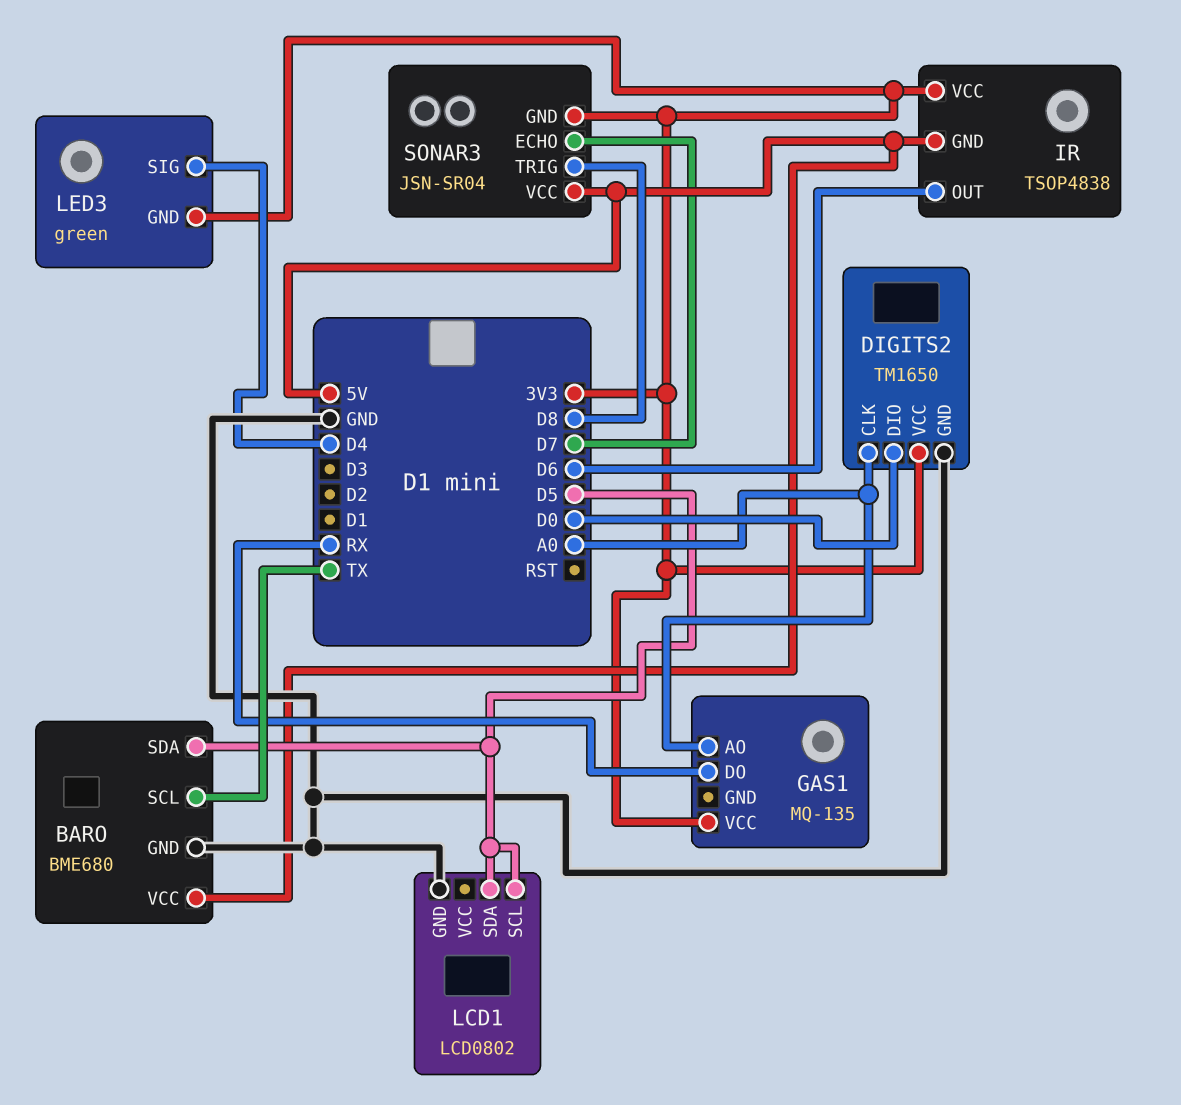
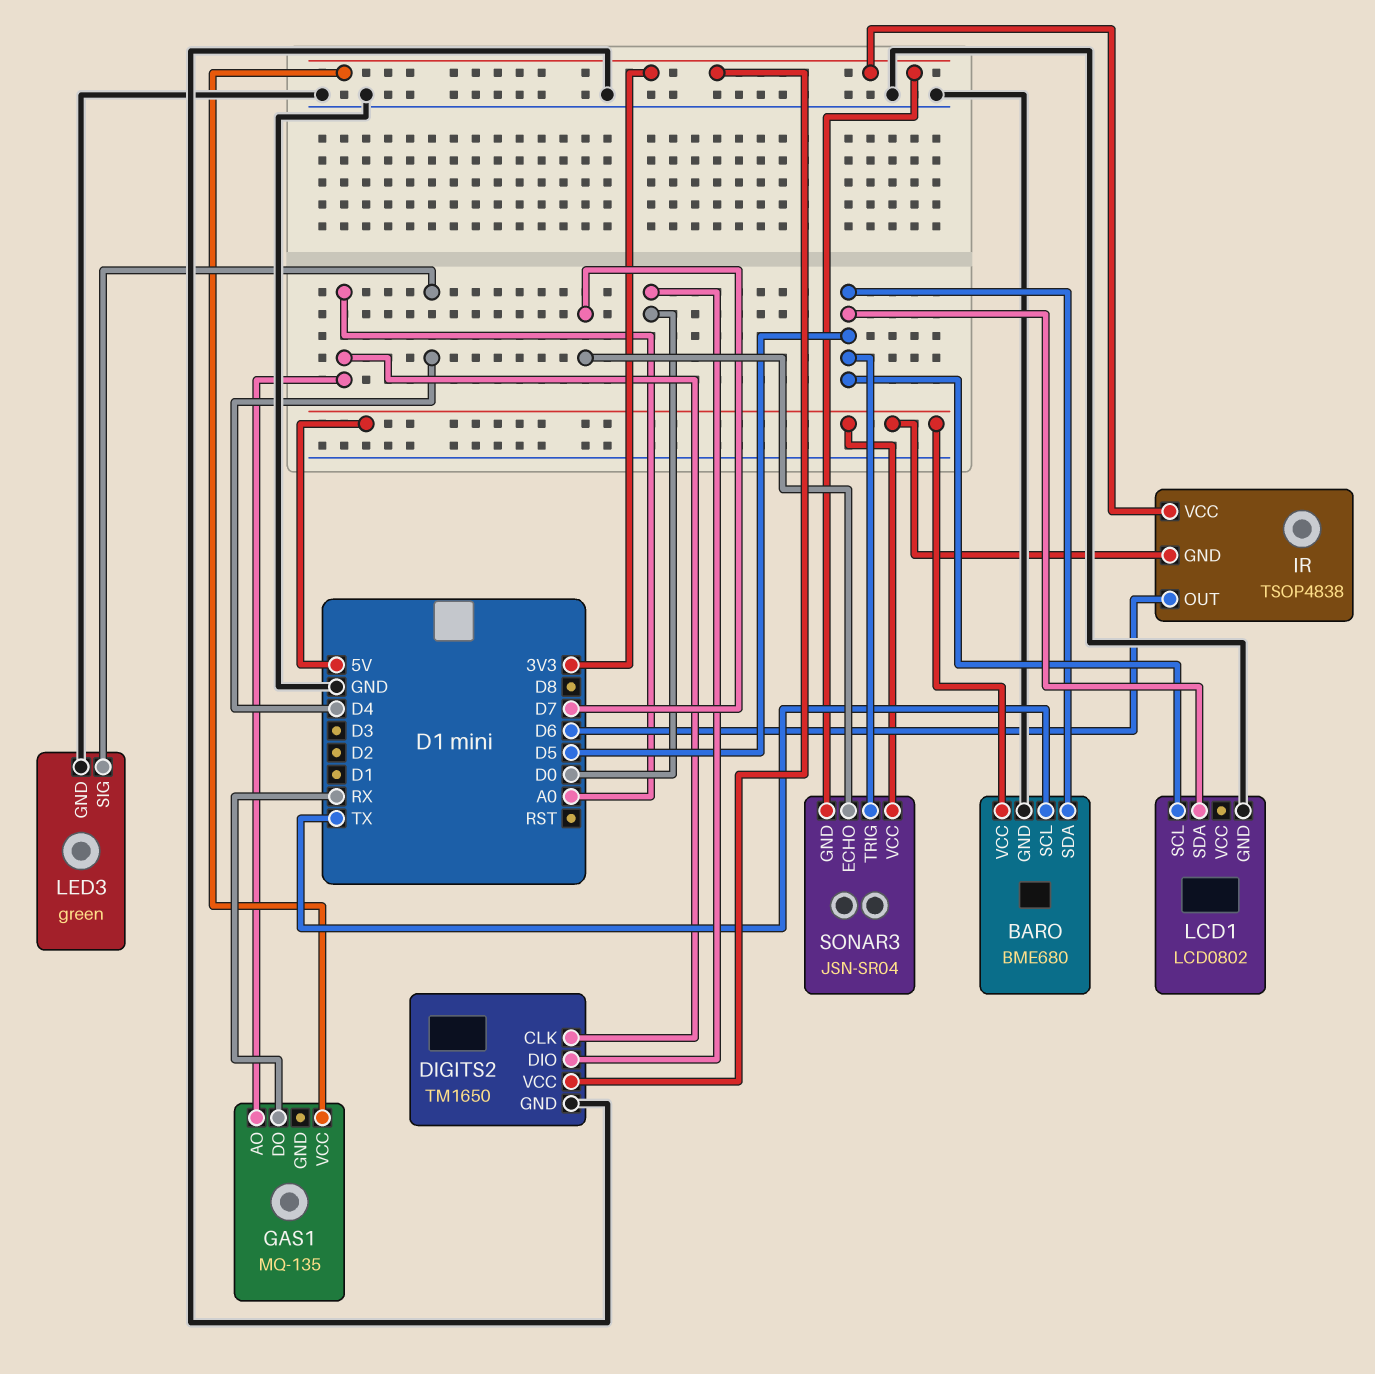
LED3 pin GND: 3V3 -> GND
SONAR3 pin TRIG: D8 -> D5

